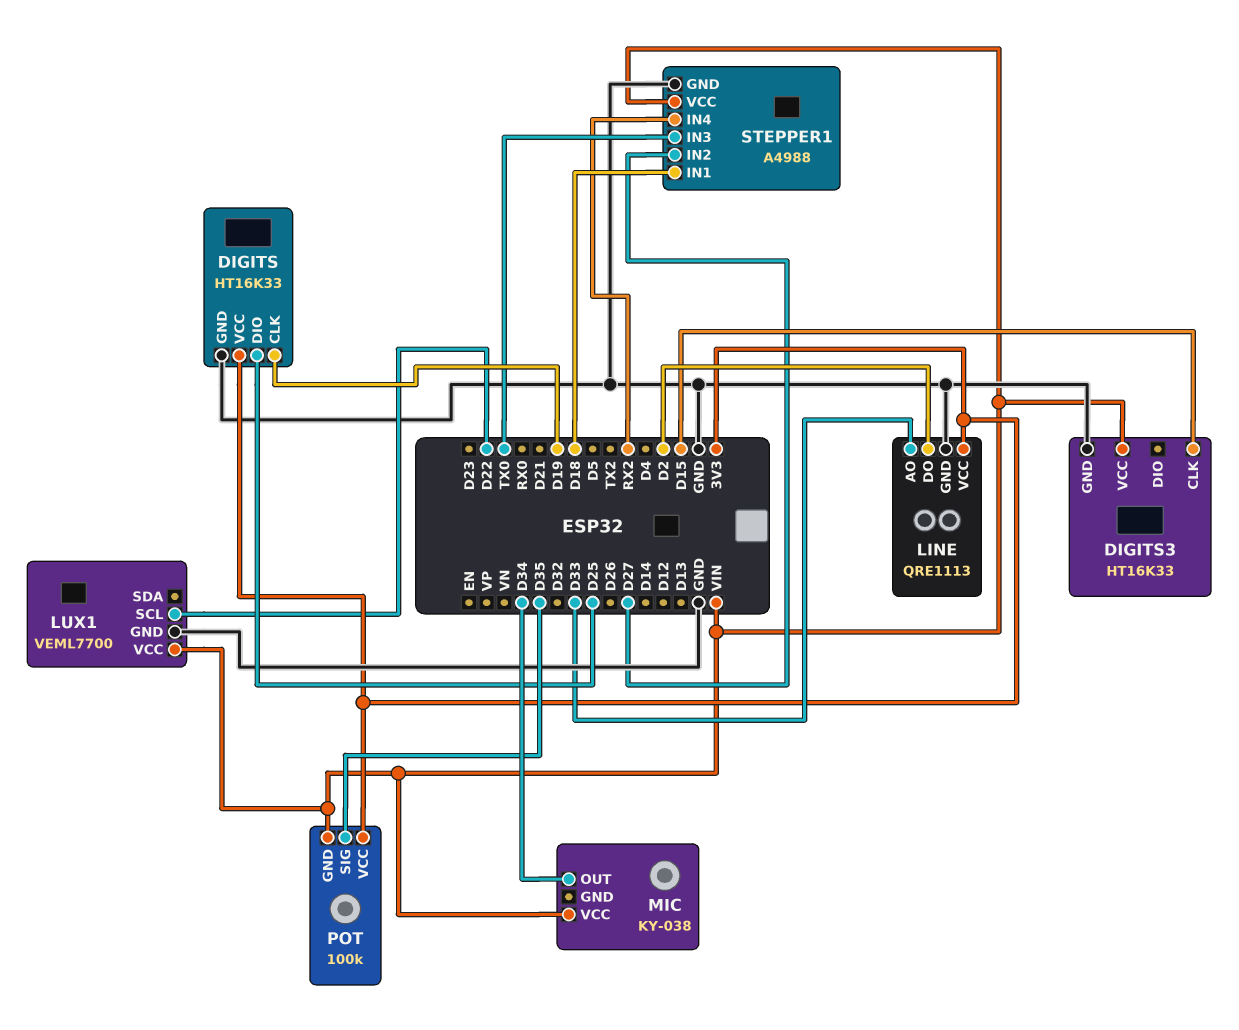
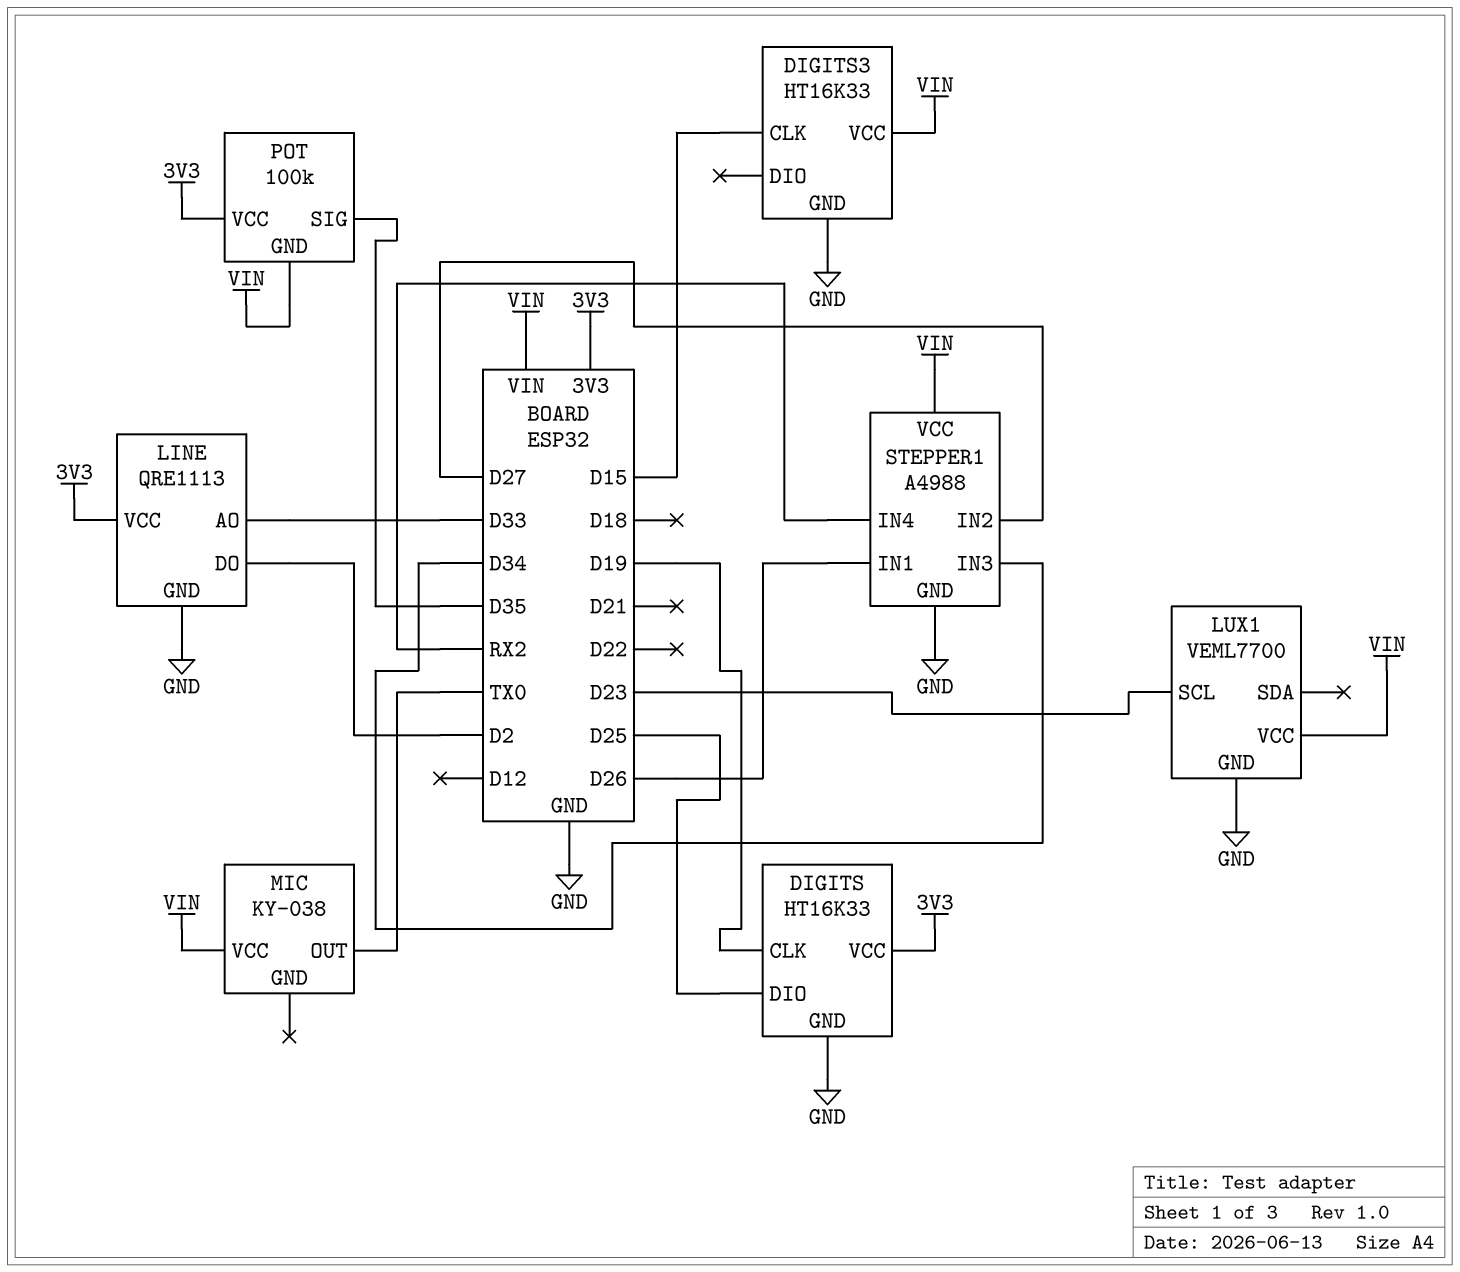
LUX1 pin SCL: D22 -> D23
MIC pin OUT: D34 -> TX0
STEPPER1 pin IN1: D18 -> D26
STEPPER1 pin IN3: TX0 -> D34

